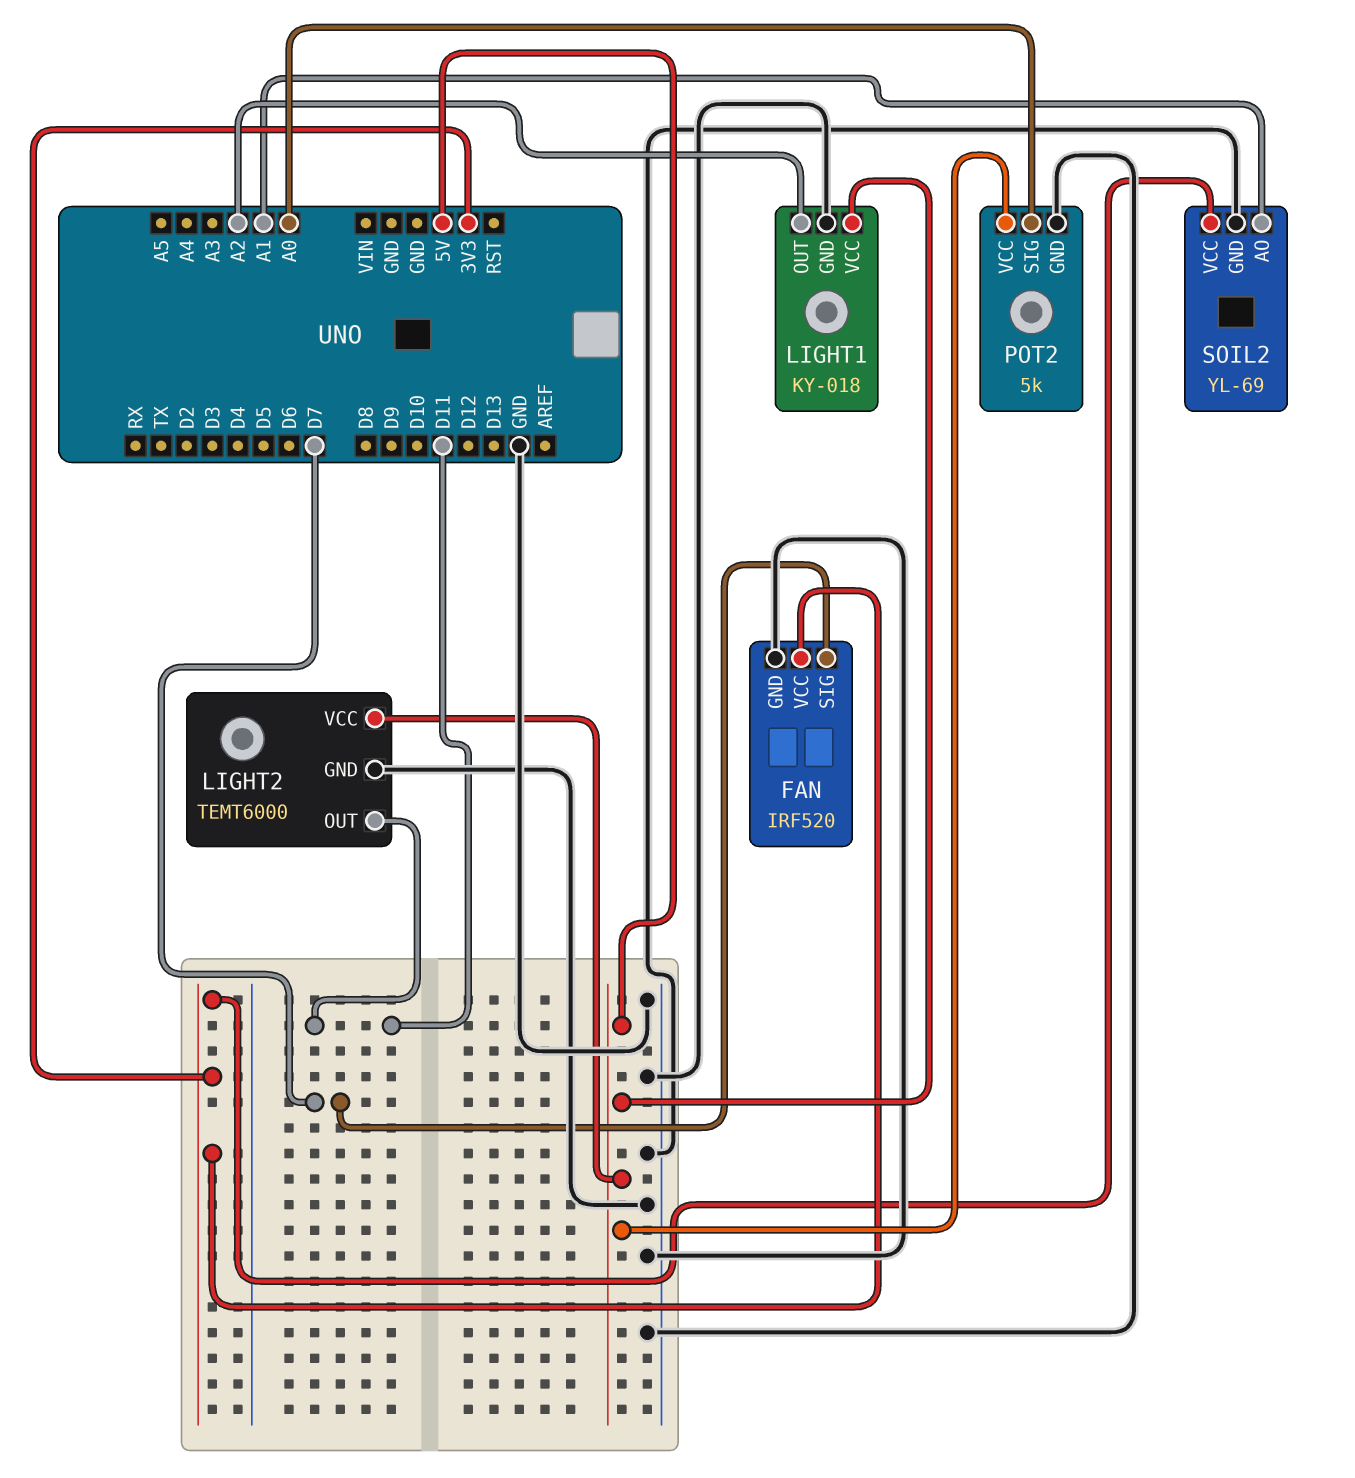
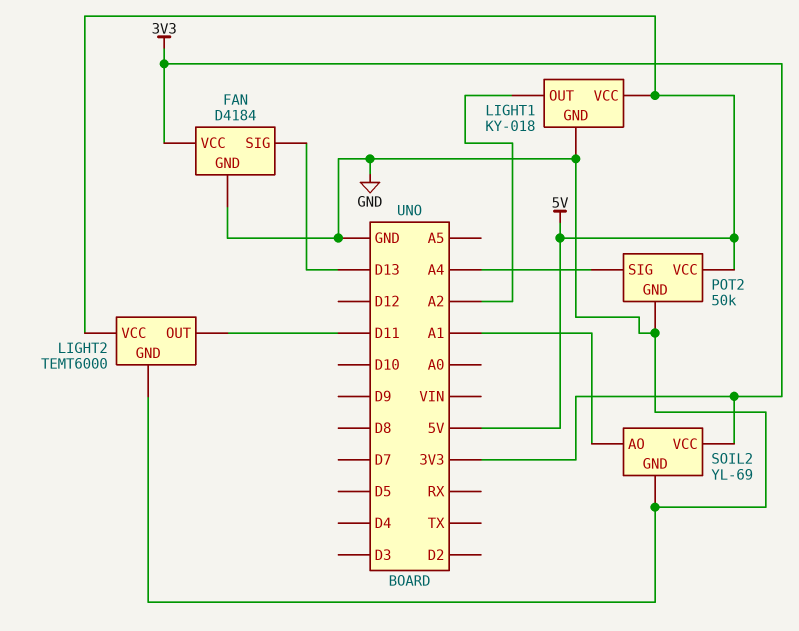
FAN: IRF520 -> D4184
FAN pin SIG: D7 -> D13
POT2: 5k -> 50k
POT2 pin SIG: A0 -> A4

